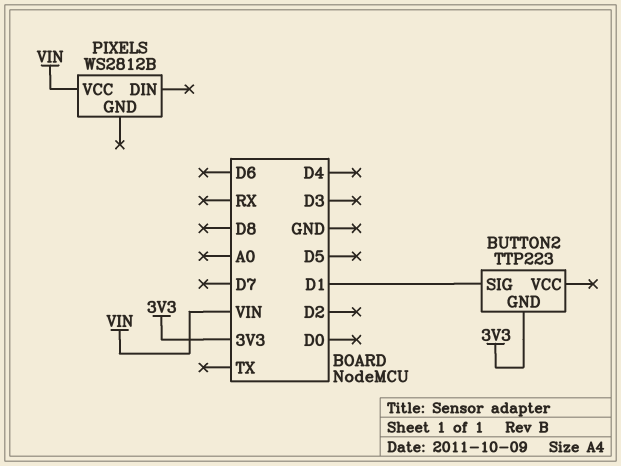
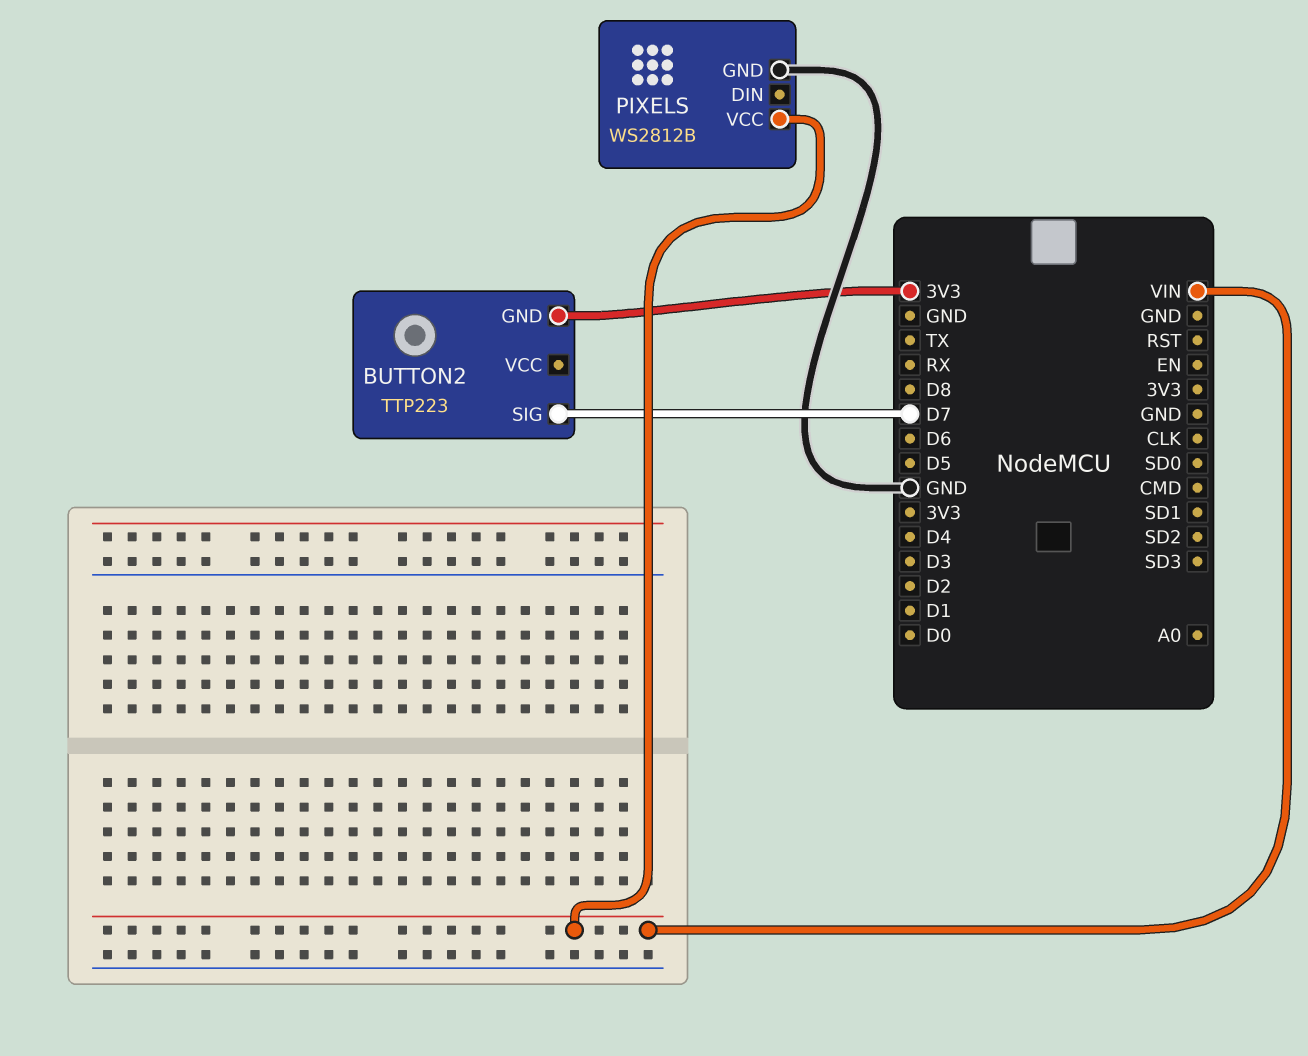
BUTTON2 pin SIG: D1 -> D7
PIXELS pin GND: none -> GND

